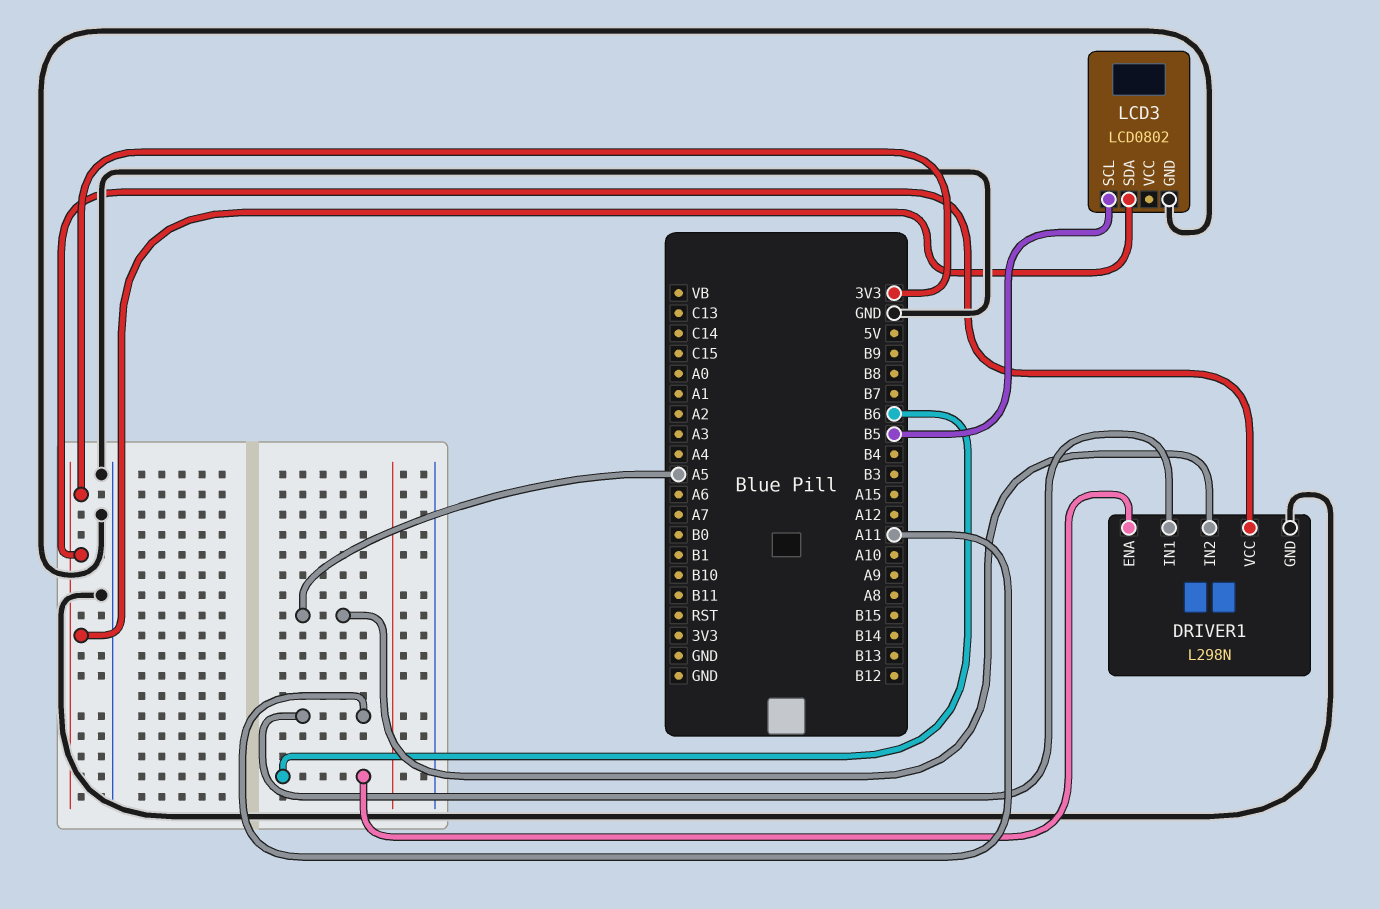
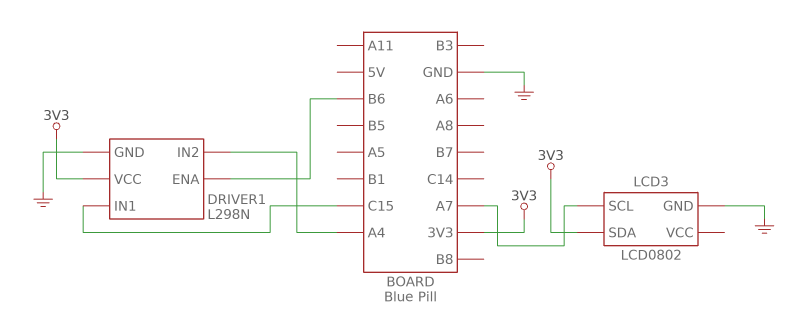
DRIVER1 pin IN1: A11 -> C15
DRIVER1 pin IN2: A5 -> A4
LCD3 pin SCL: B5 -> A7

